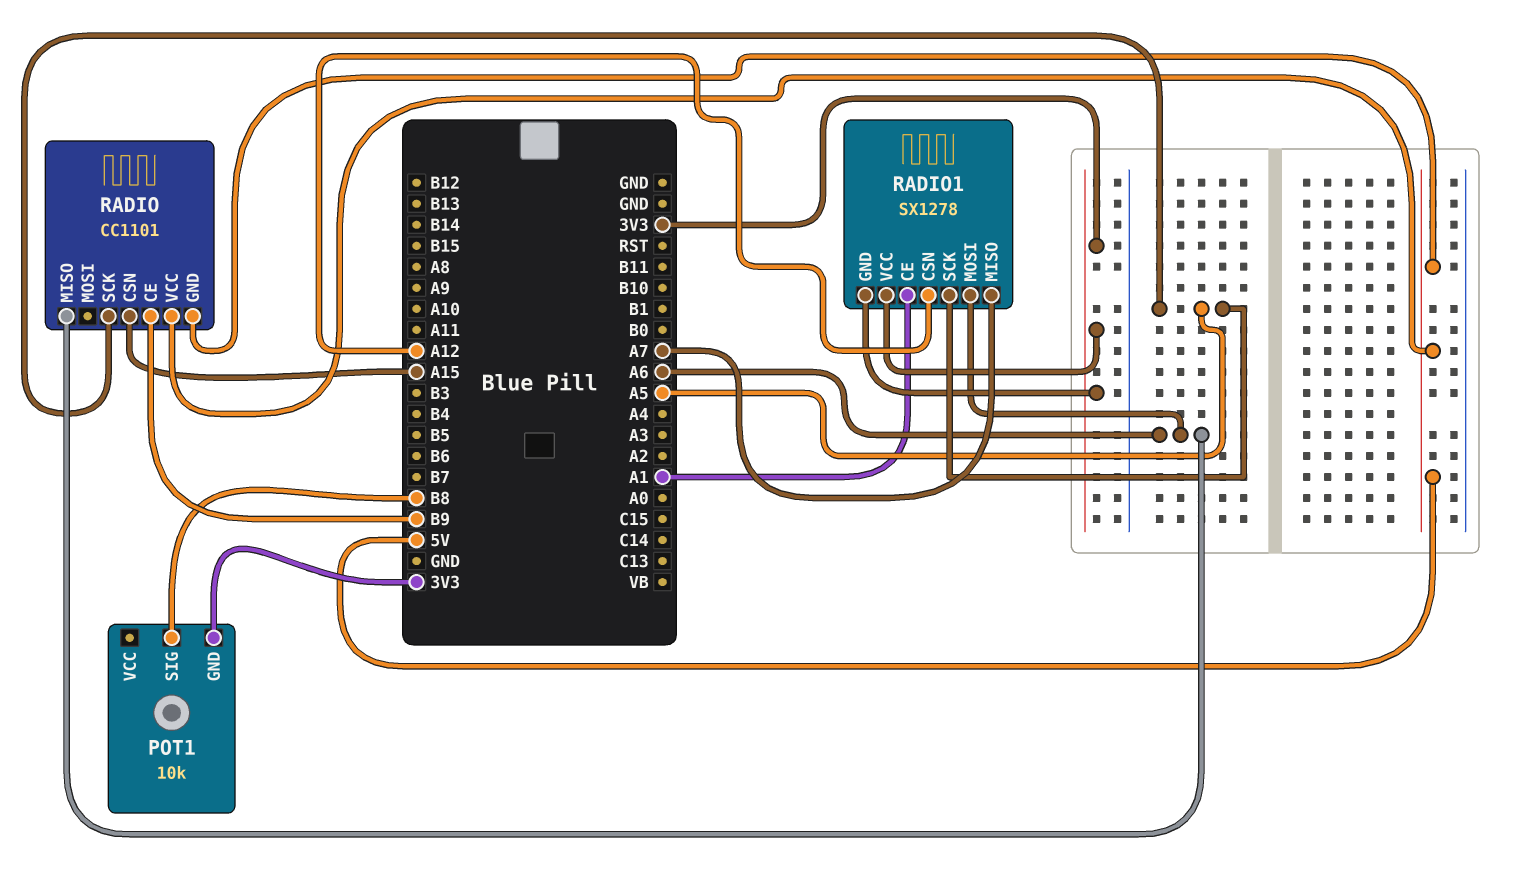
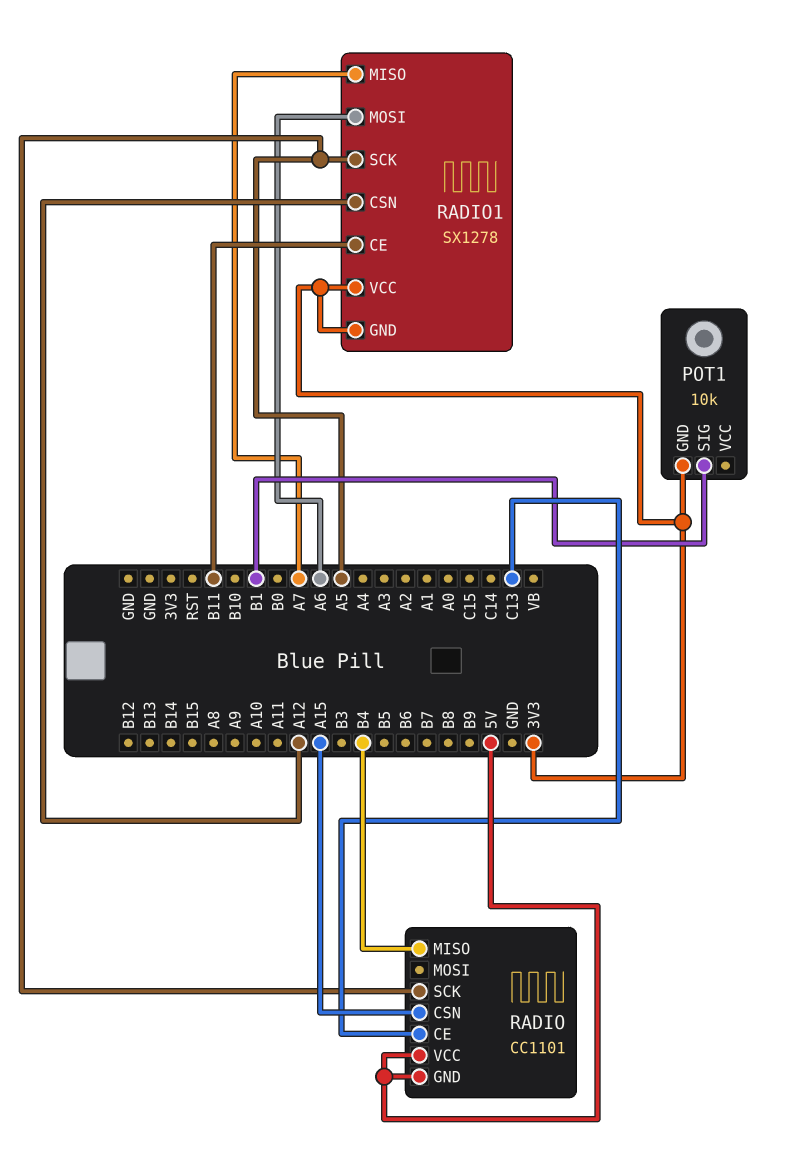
POT1 pin SIG: B8 -> B1
RADIO pin CE: B9 -> C13
RADIO pin MISO: A6 -> B4
RADIO1 pin CE: A1 -> B11

